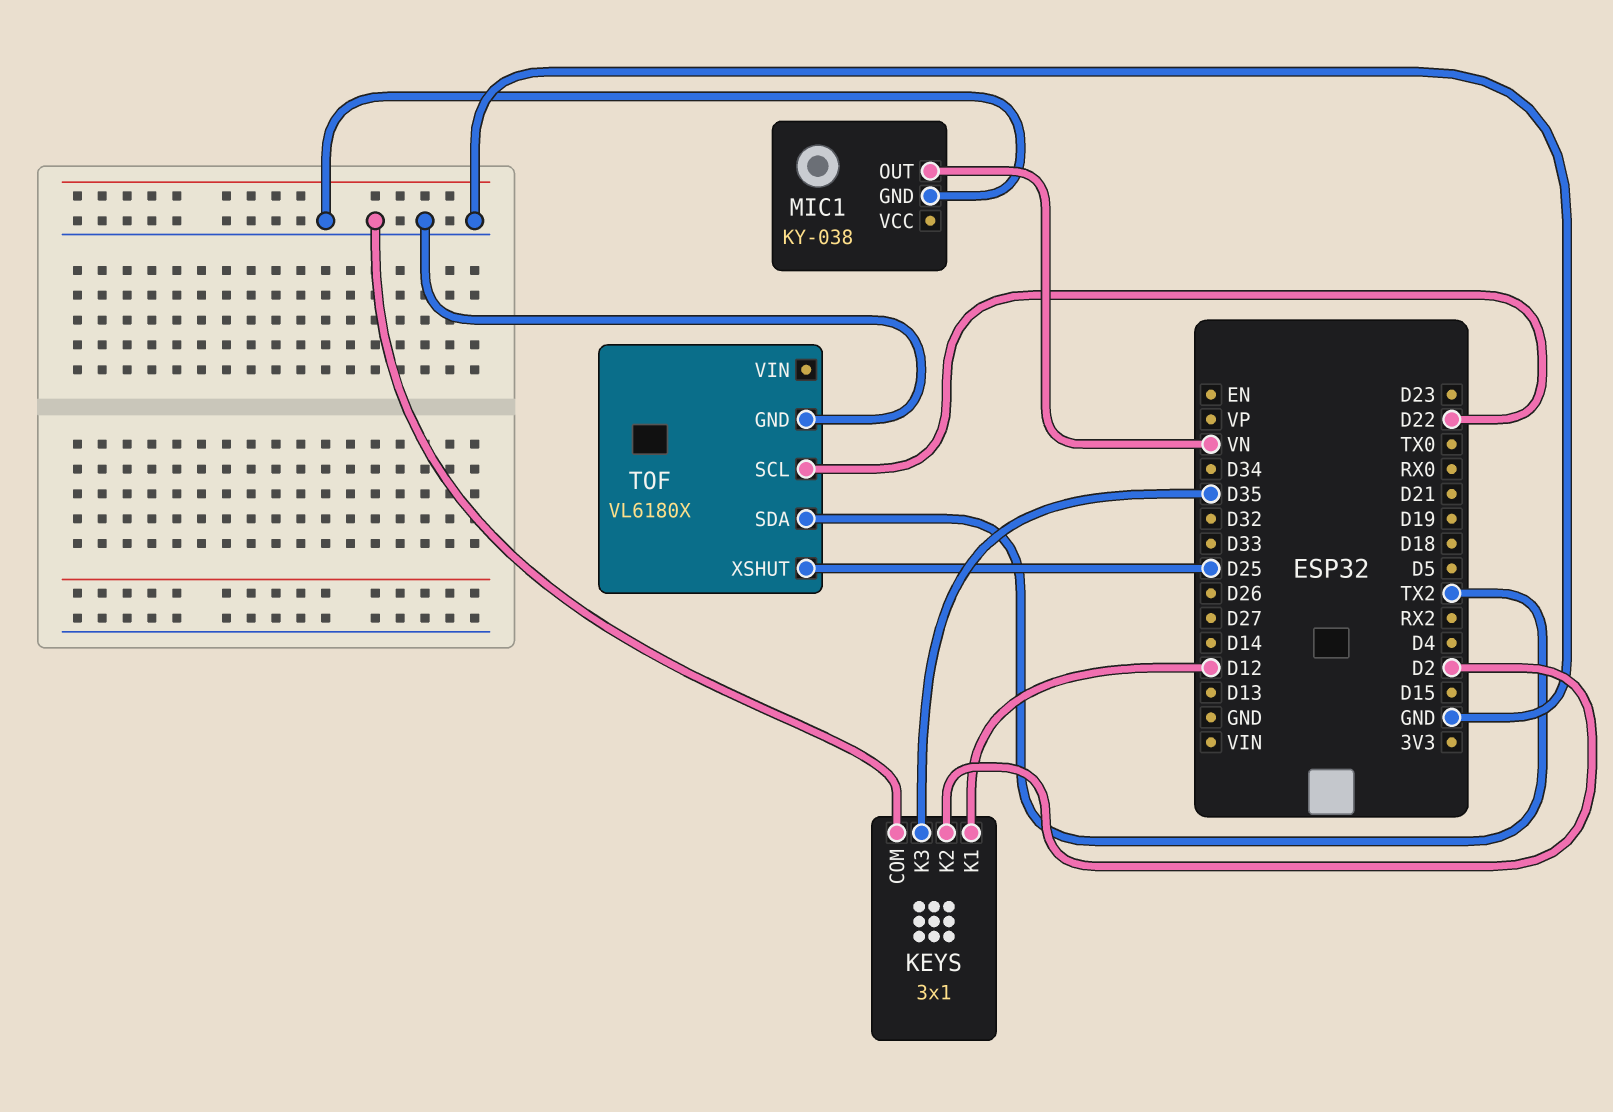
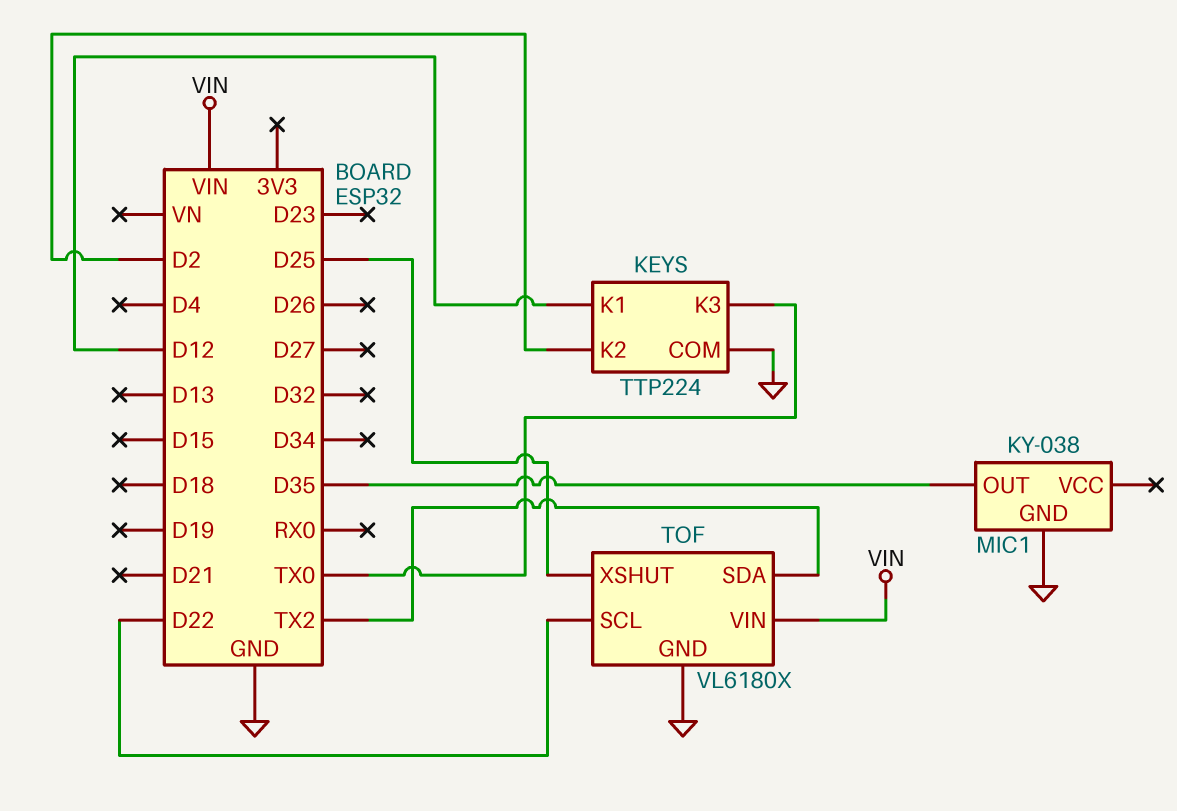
KEYS: 3x1 -> TTP224
KEYS pin K3: D35 -> TX0
MIC1 pin OUT: VN -> D35
TOF pin VIN: none -> VIN

